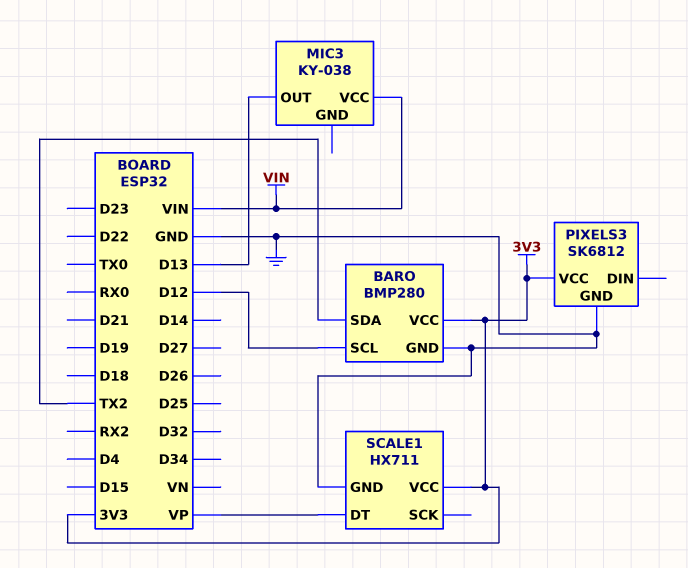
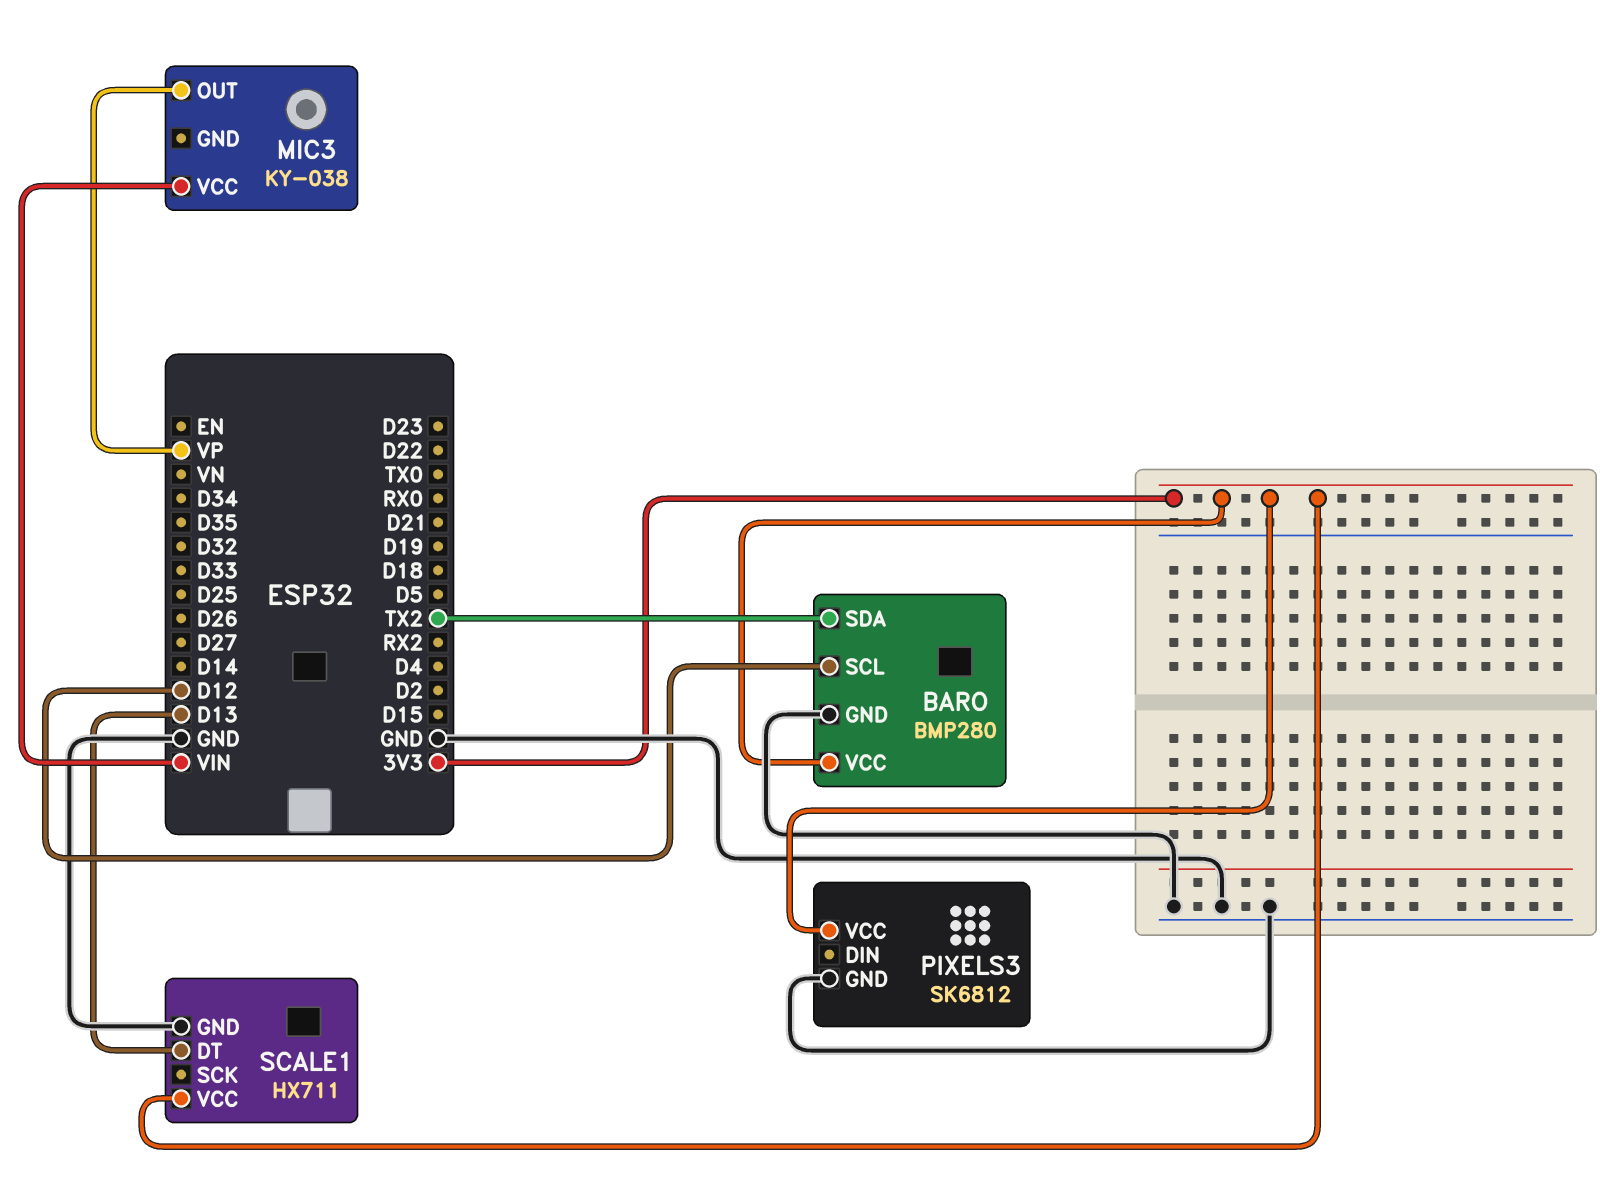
MIC3 pin OUT: D13 -> VP
SCALE1 pin DT: VP -> D13

